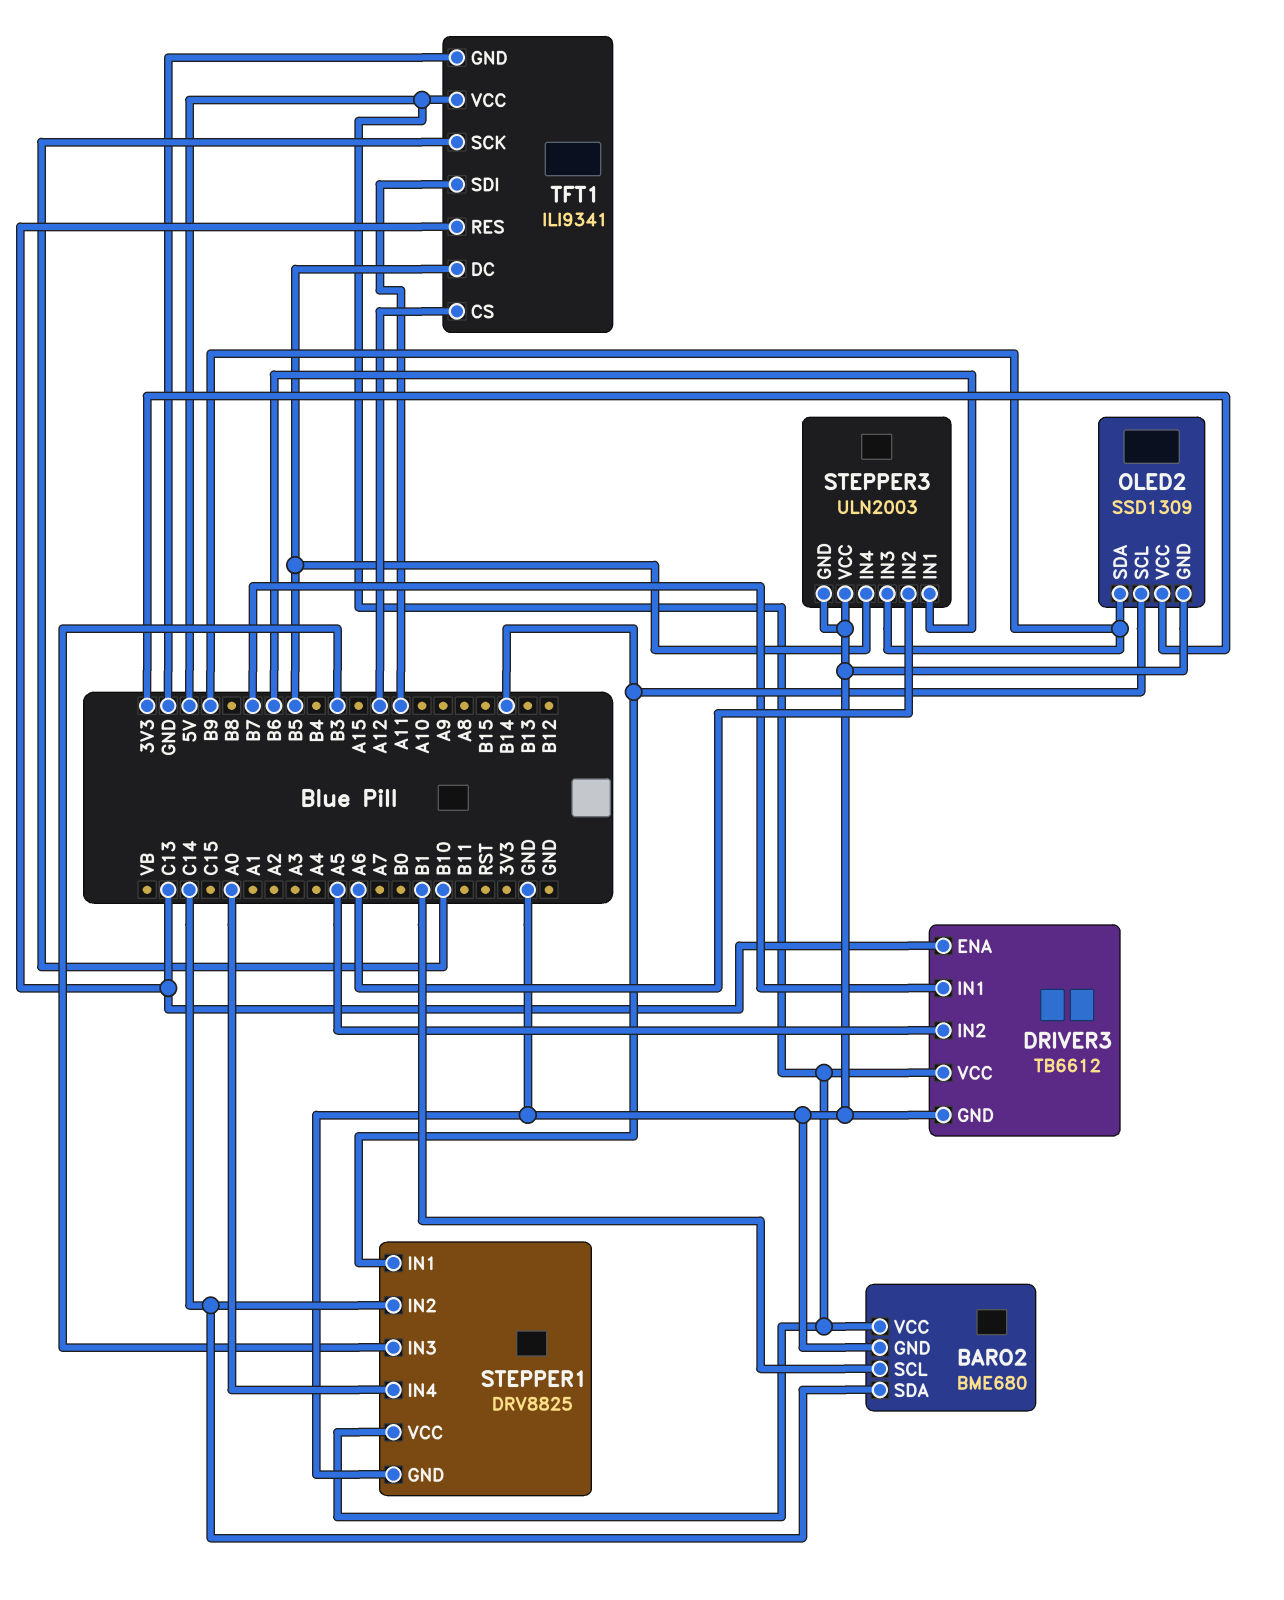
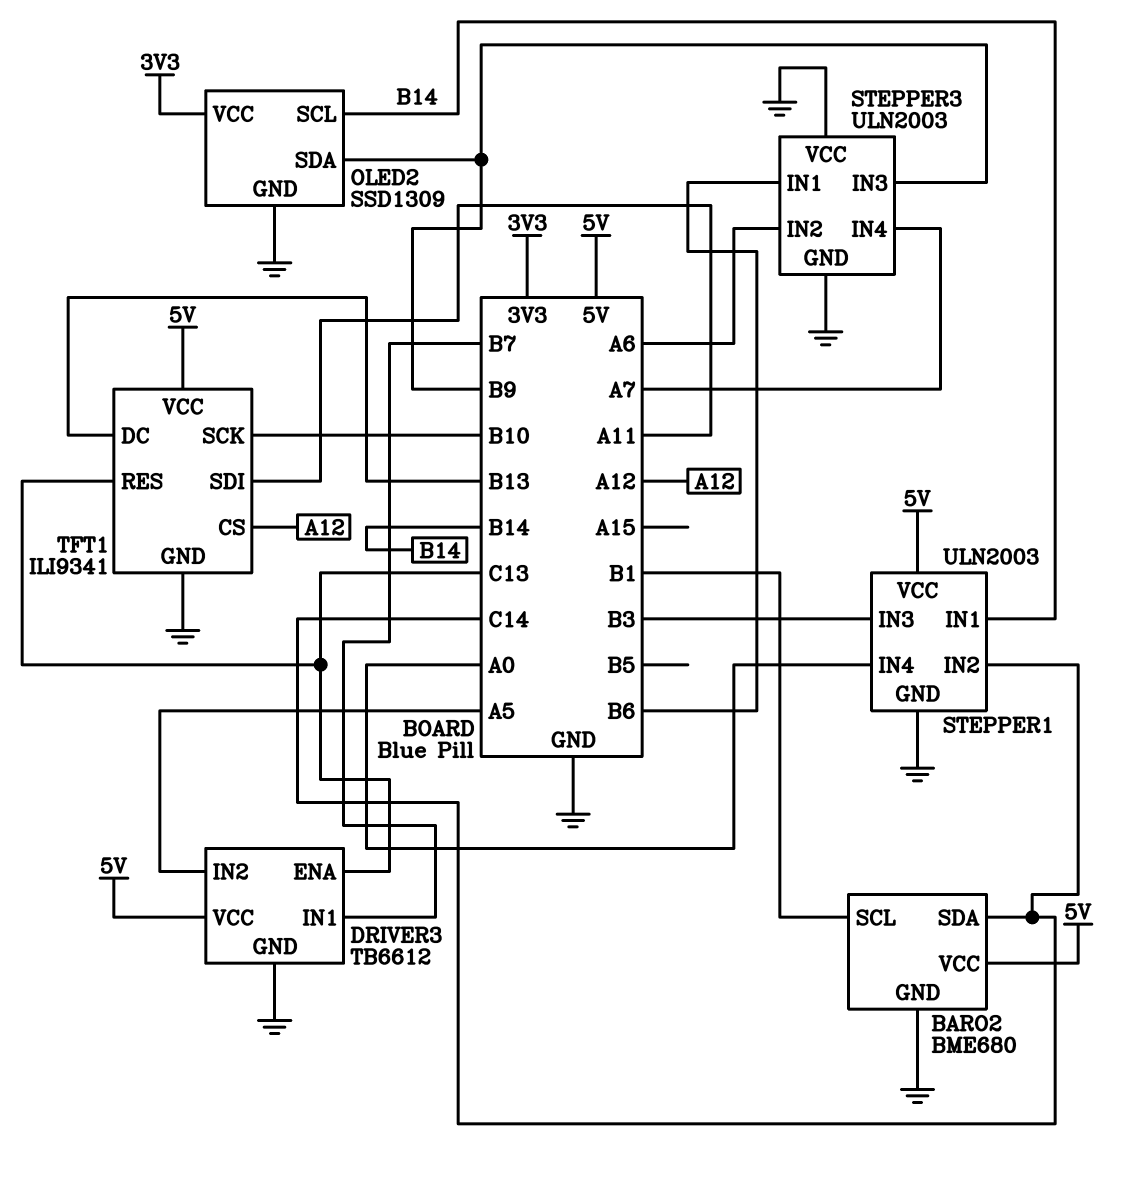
STEPPER1: DRV8825 -> ULN2003
STEPPER3 pin IN4: B5 -> A7
TFT1 pin DC: B5 -> B13

